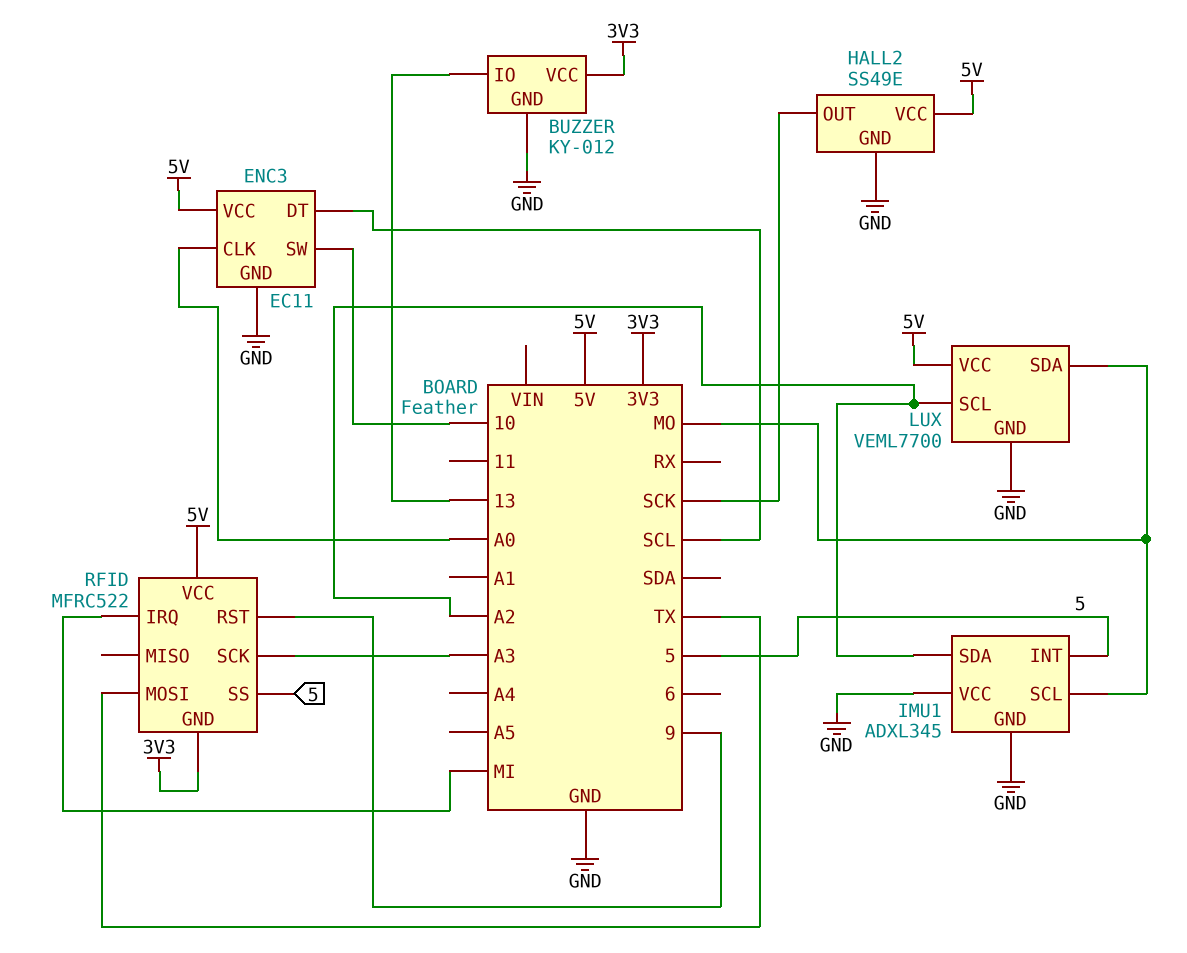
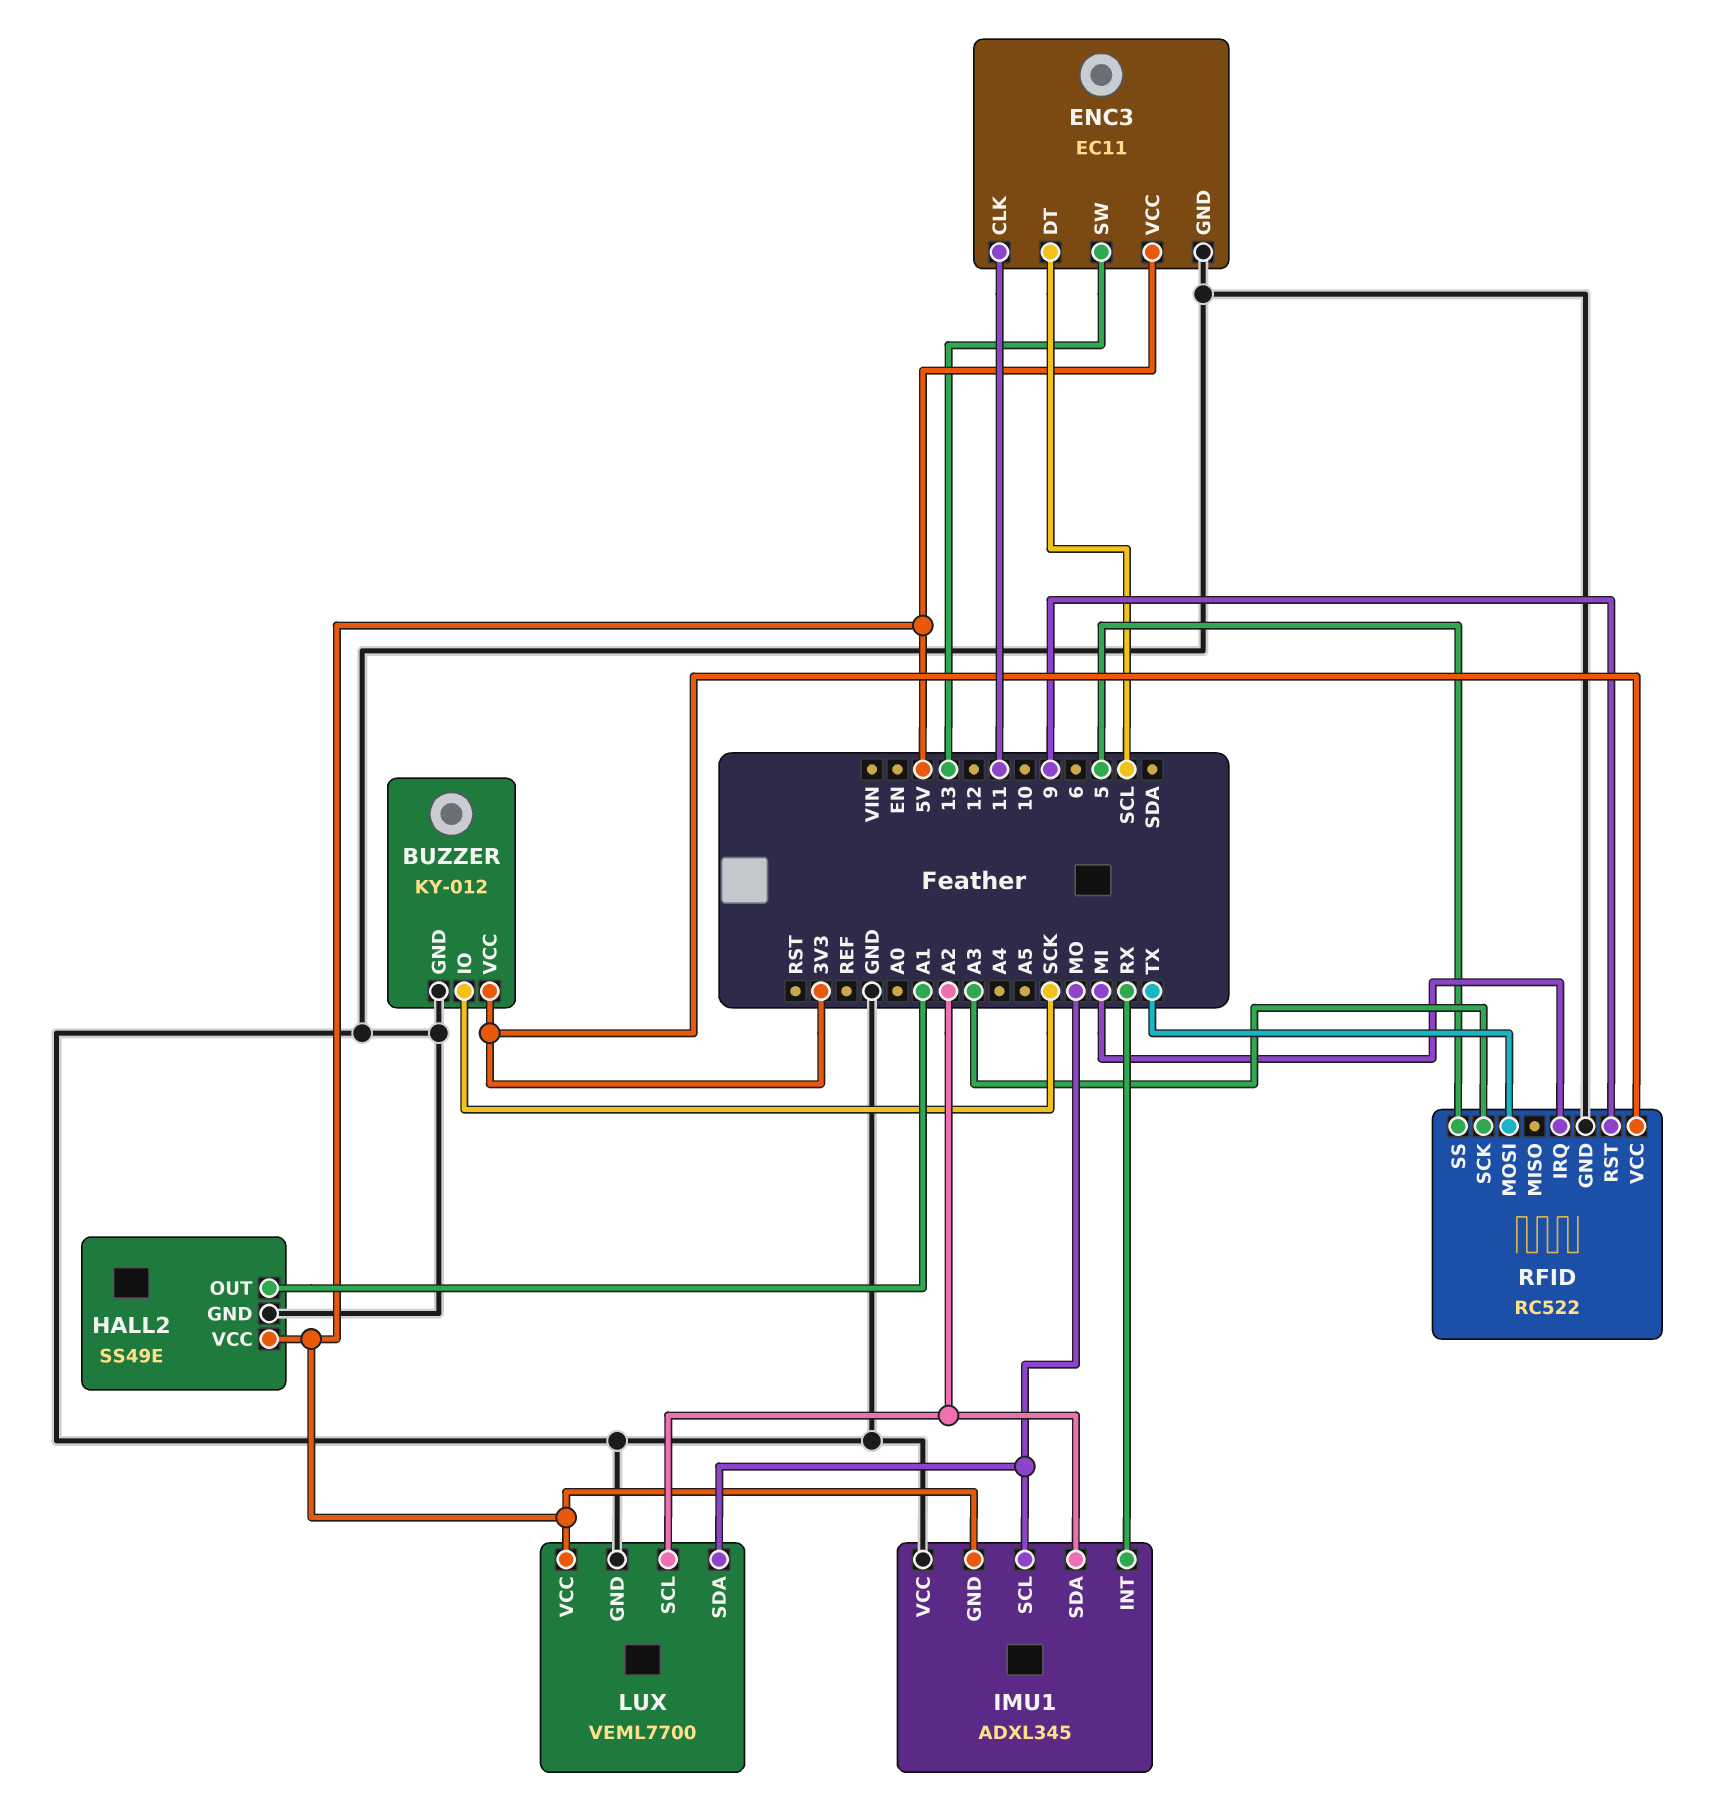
BUZZER pin IO: 13 -> SCK
ENC3 pin CLK: A0 -> 11
ENC3 pin SW: 10 -> 13
HALL2 pin OUT: SCK -> A1
IMU1 pin GND: GND -> 5V
IMU1 pin INT: 5 -> RX
RFID: MFRC522 -> RC522
RFID pin GND: 3V3 -> GND
RFID pin VCC: 5V -> 3V3

